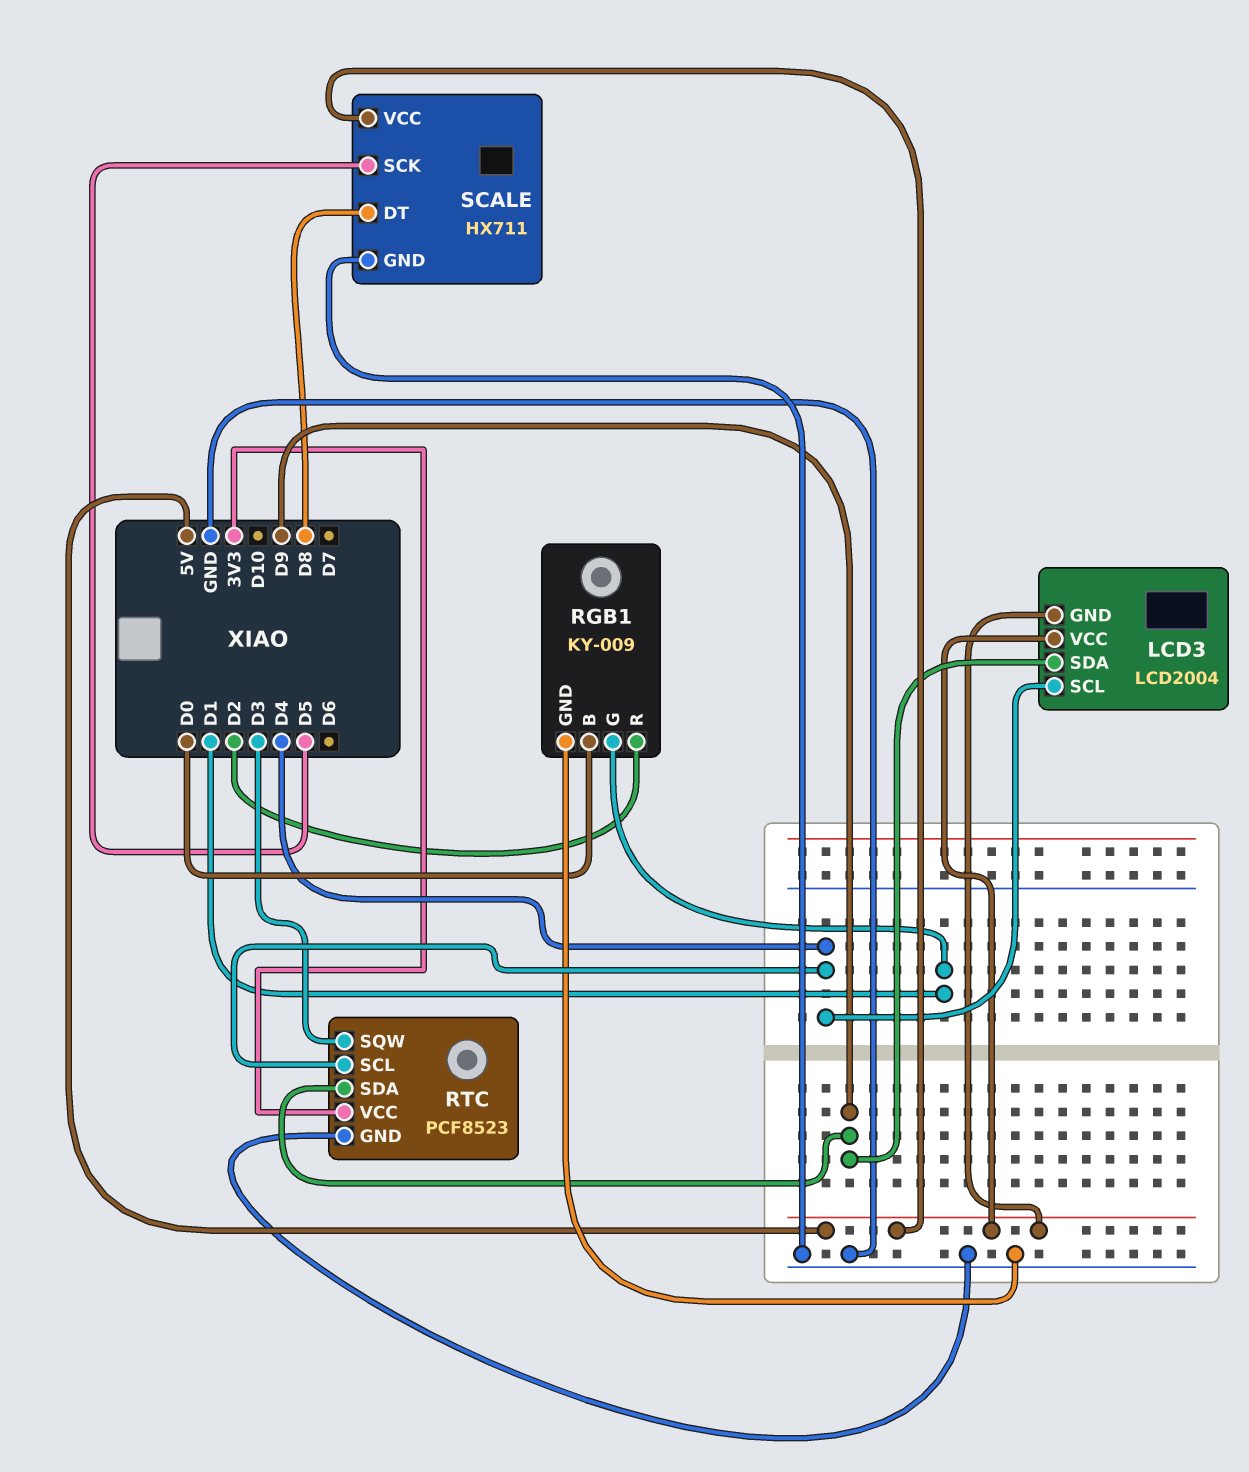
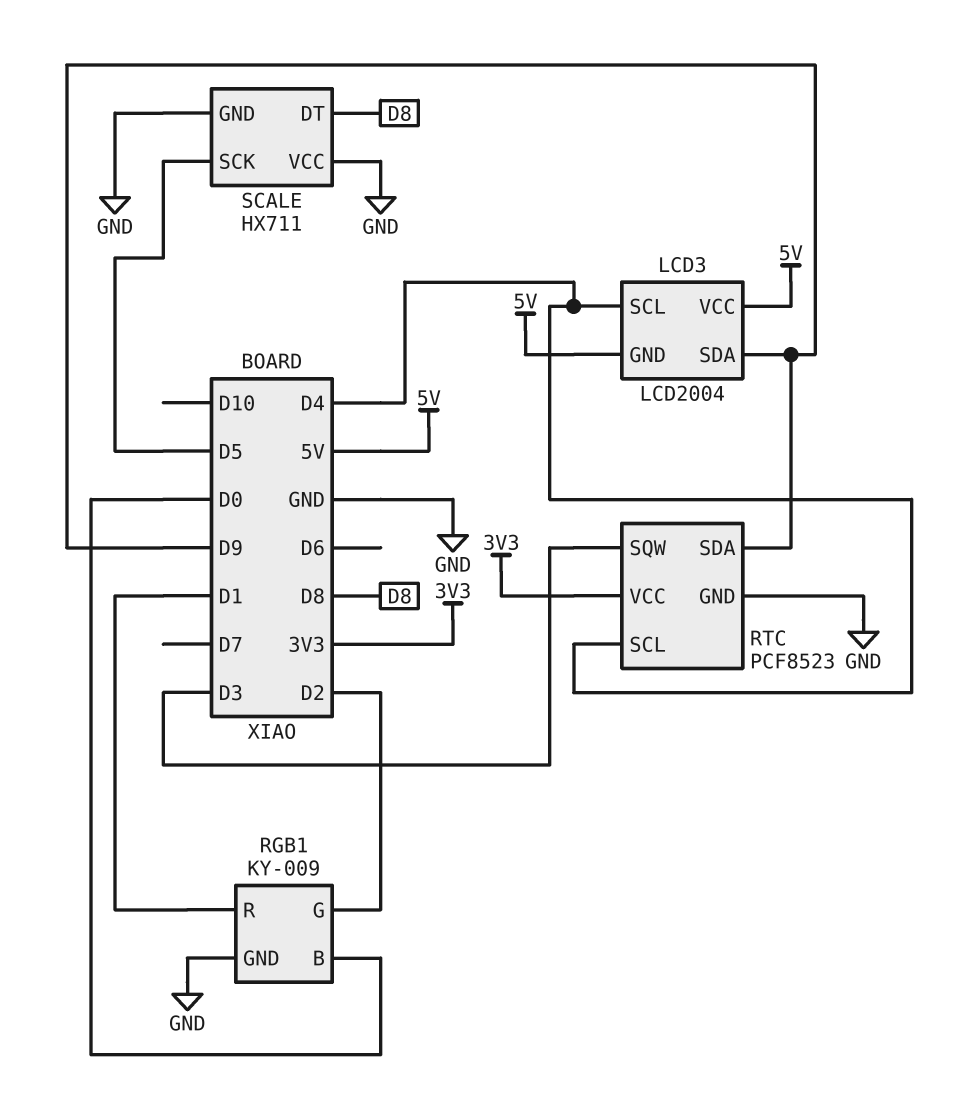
RGB1 pin G: D1 -> D2
RGB1 pin R: D2 -> D1
SCALE pin VCC: 5V -> GND

